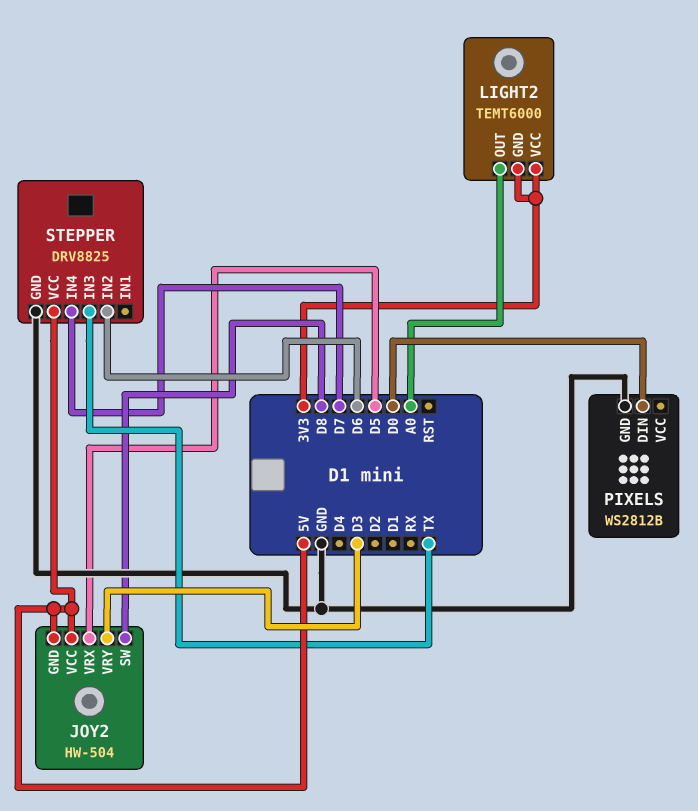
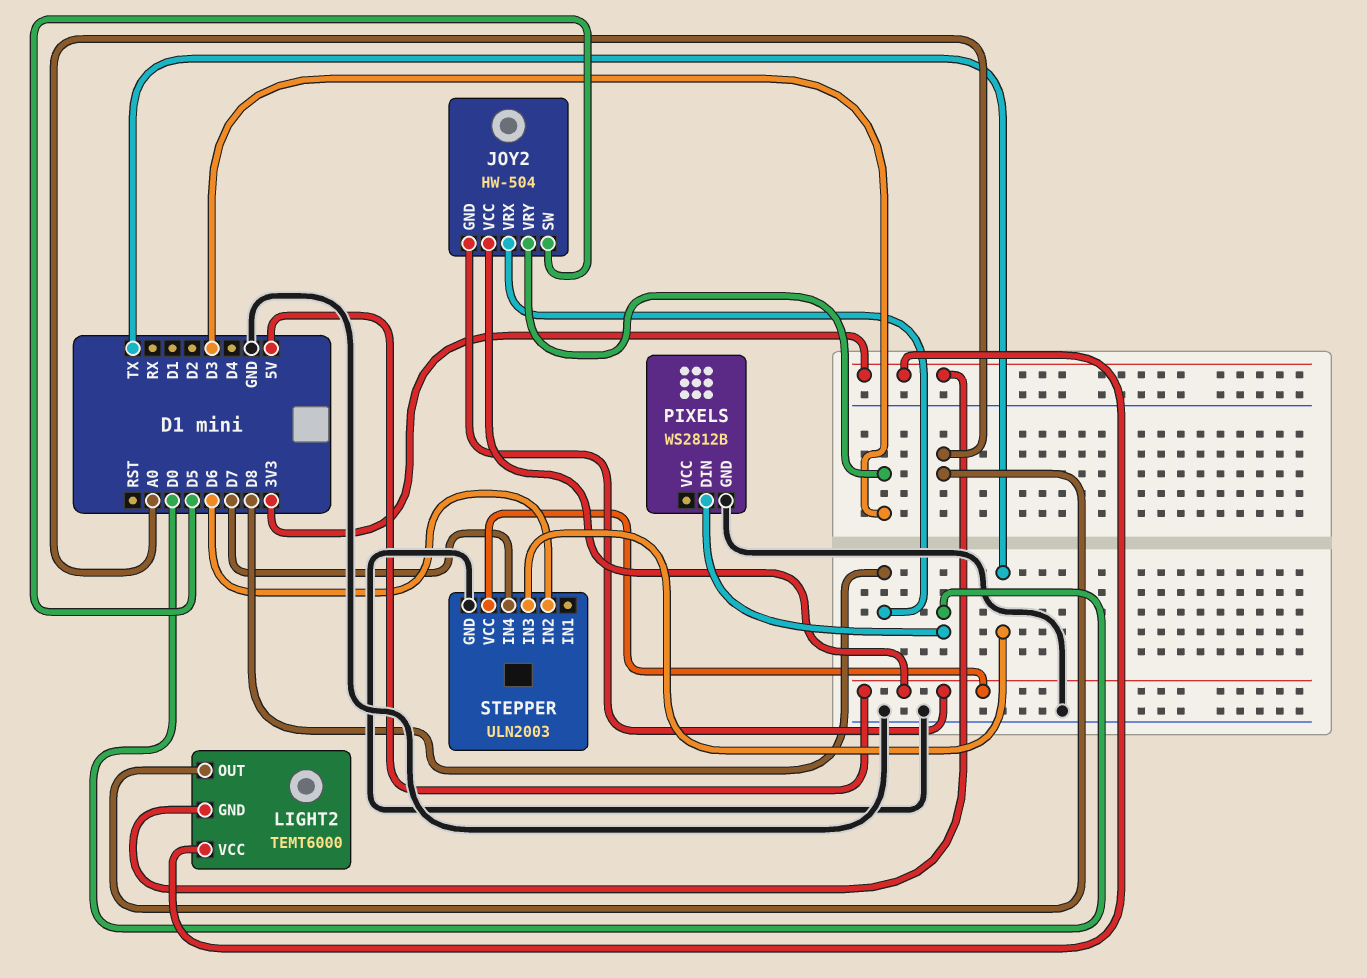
JOY2 pin SW: D8 -> D5
JOY2 pin VRX: D5 -> D8
STEPPER: DRV8825 -> ULN2003

